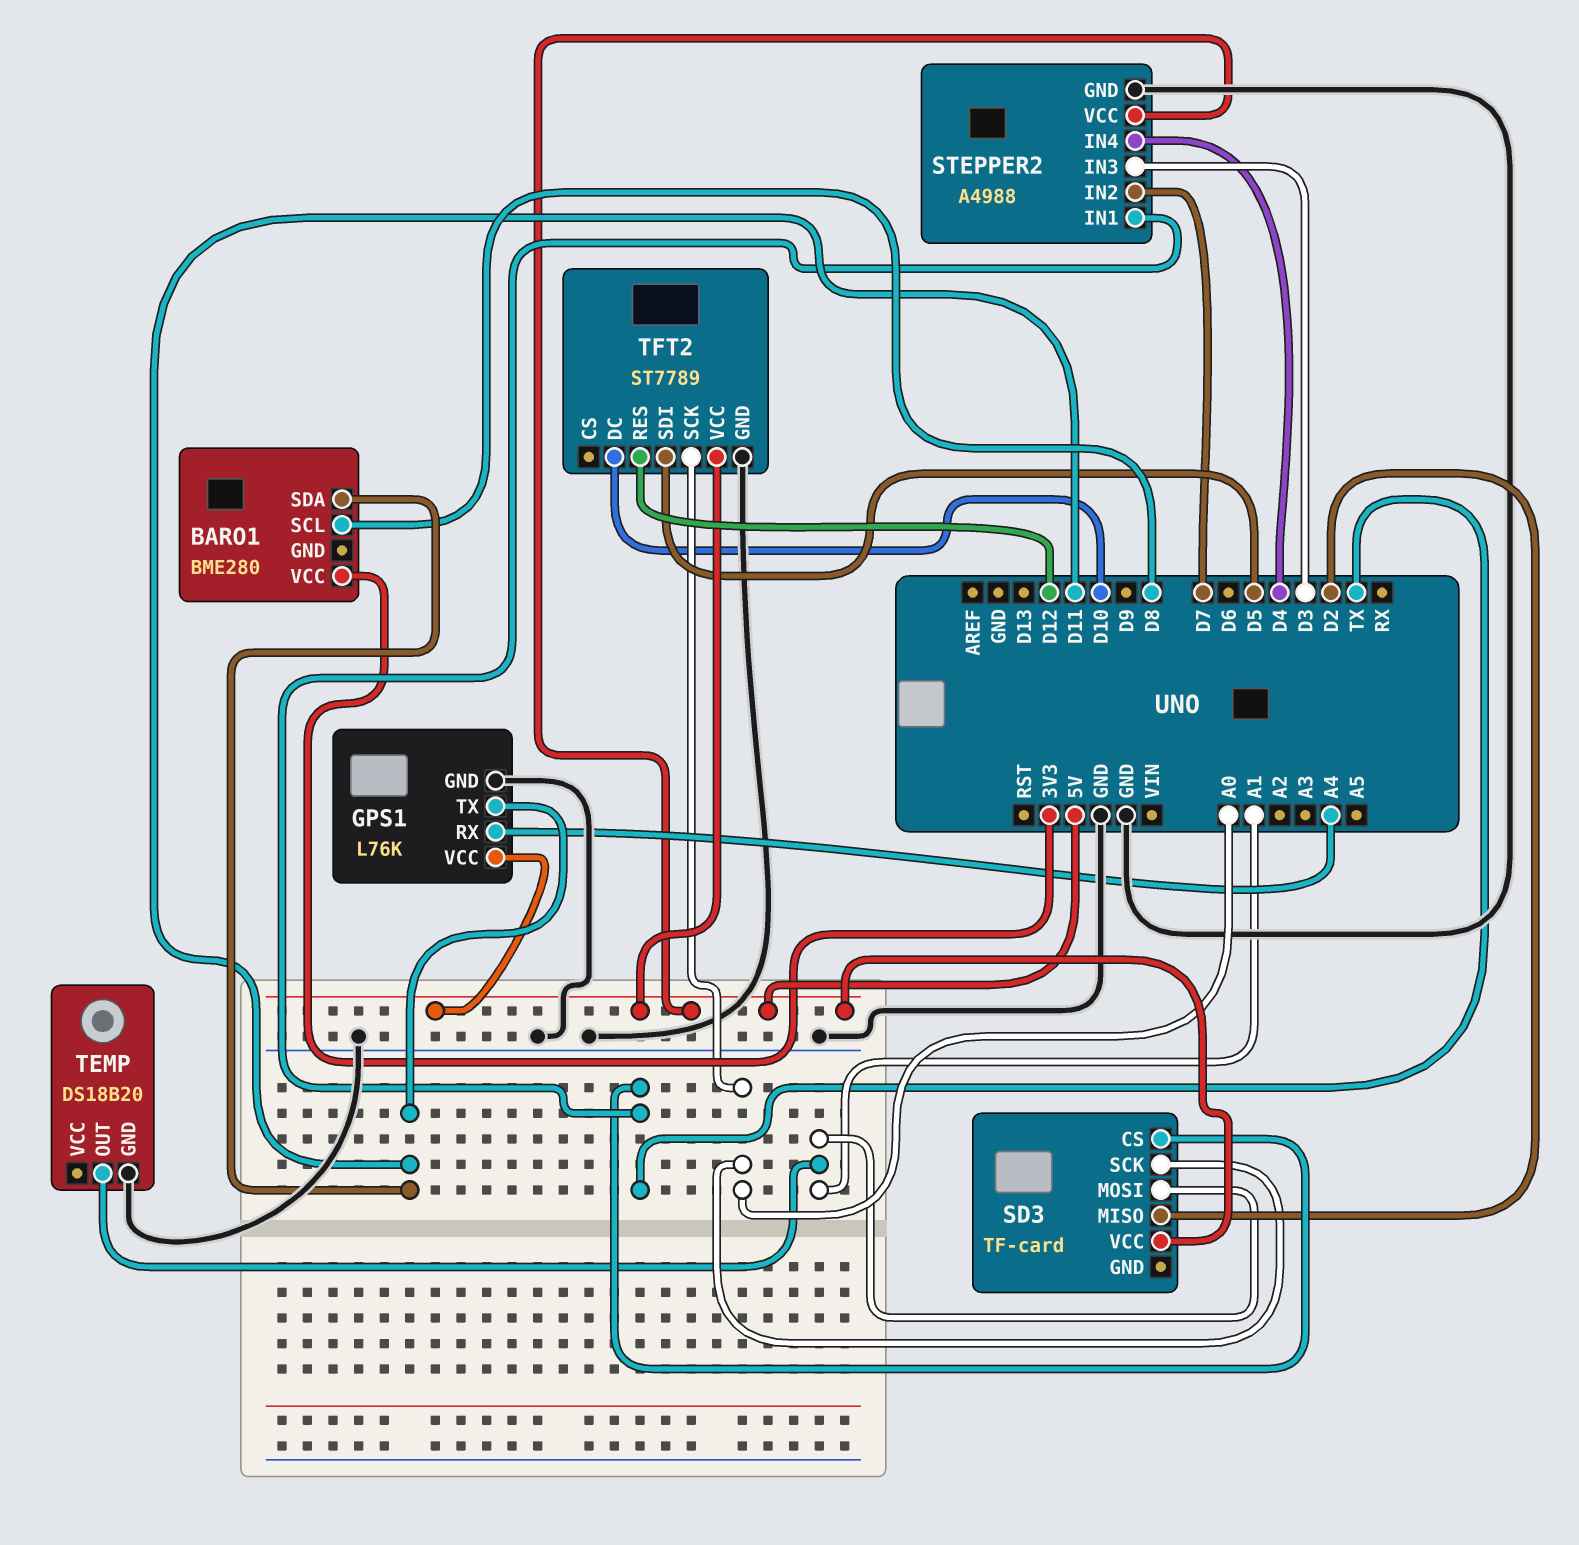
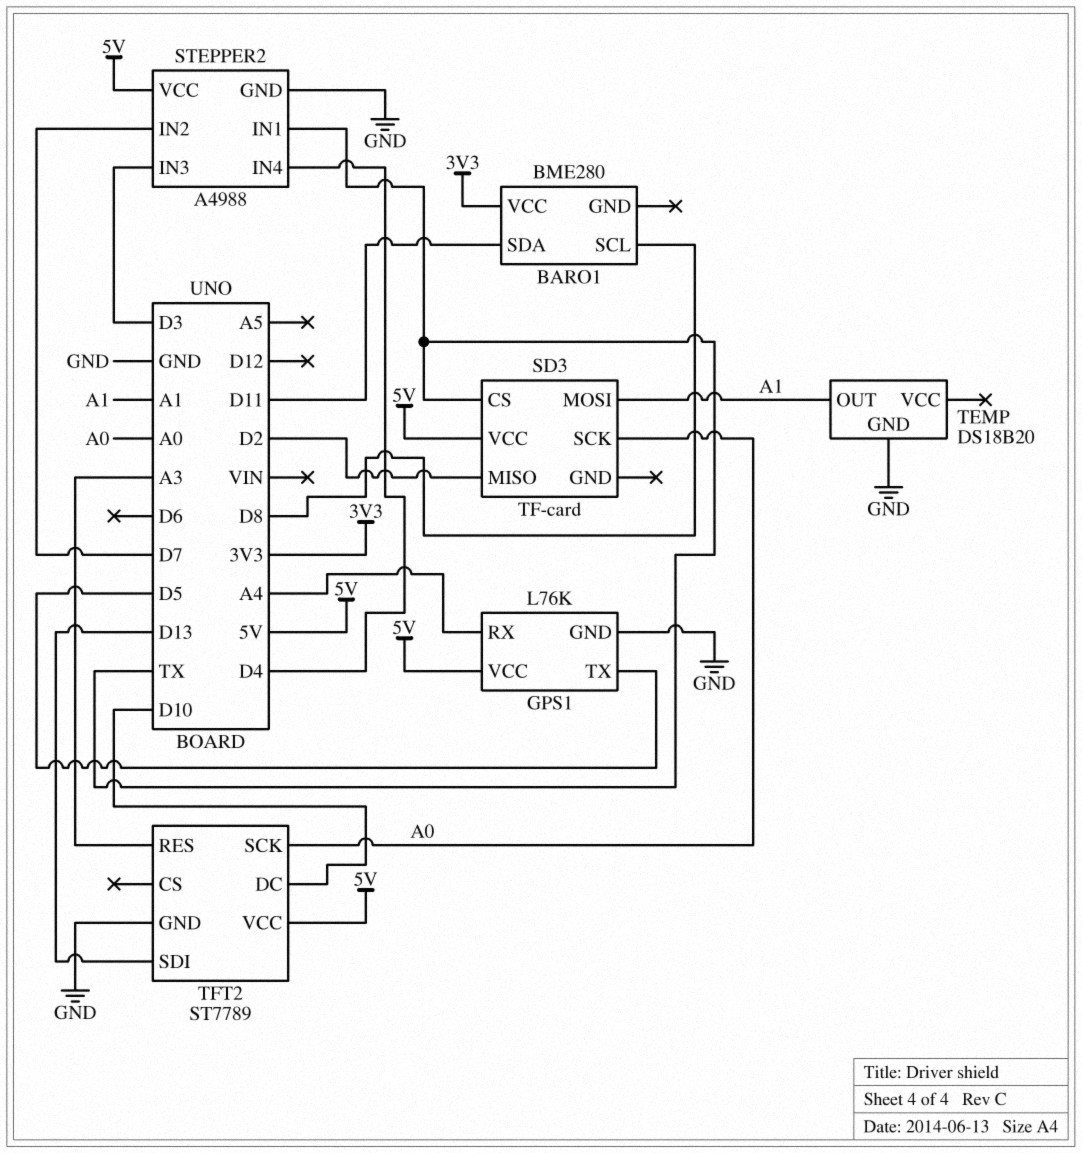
GPS1 pin TX: D11 -> D5
TFT2 pin RES: D12 -> A3
TFT2 pin SDI: D5 -> D13

